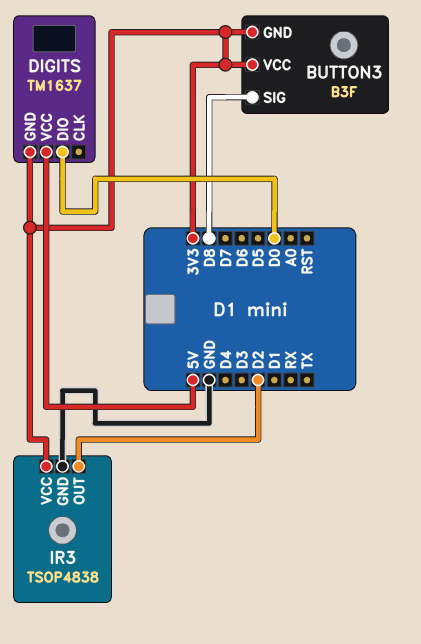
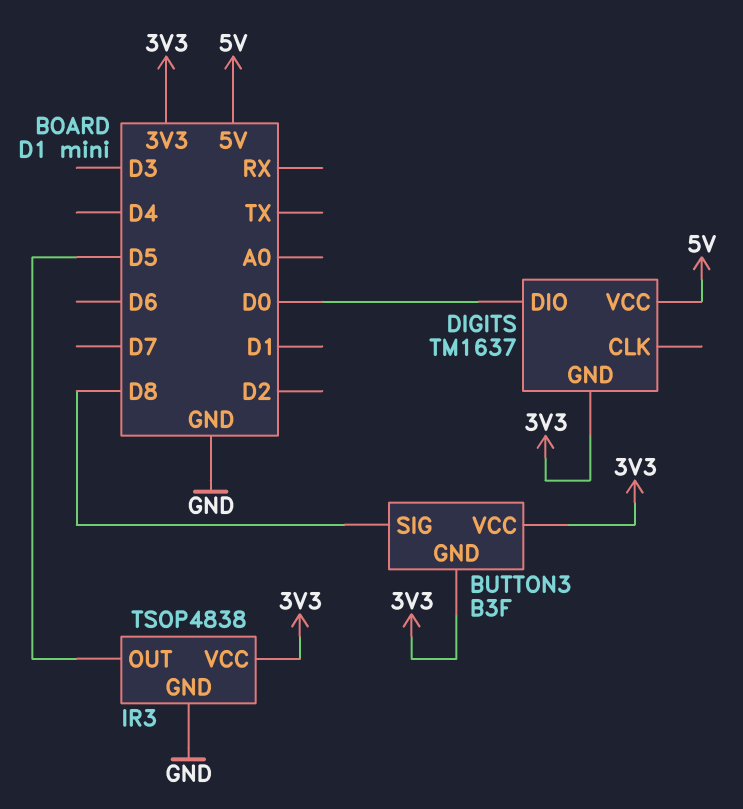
IR3 pin OUT: D2 -> D5

